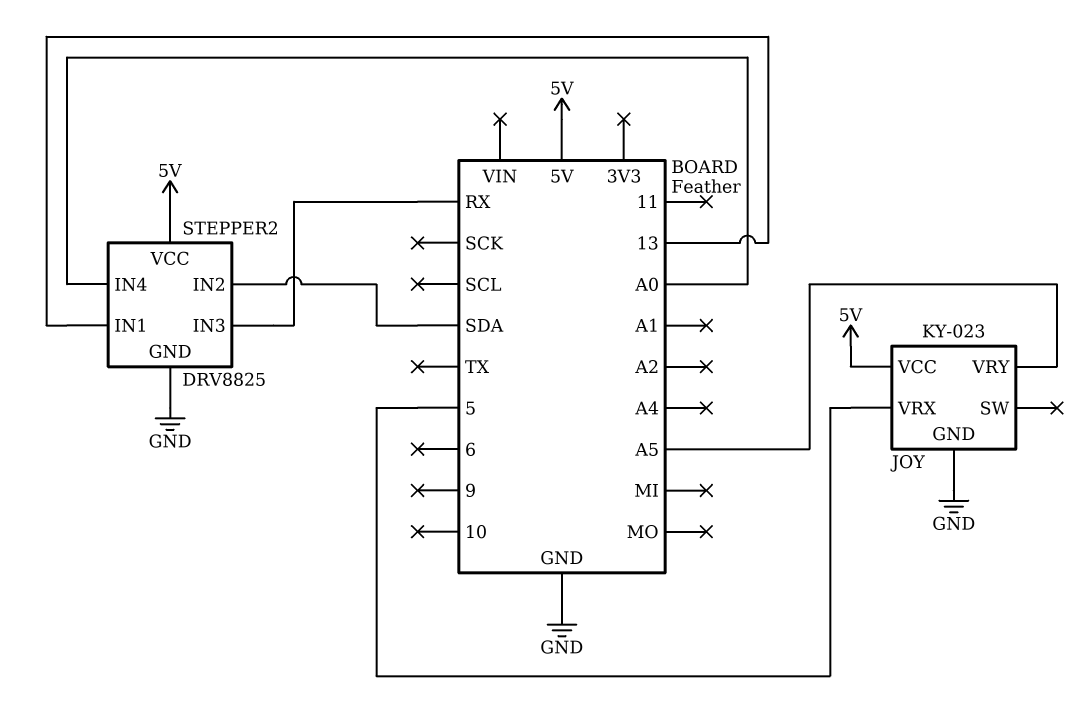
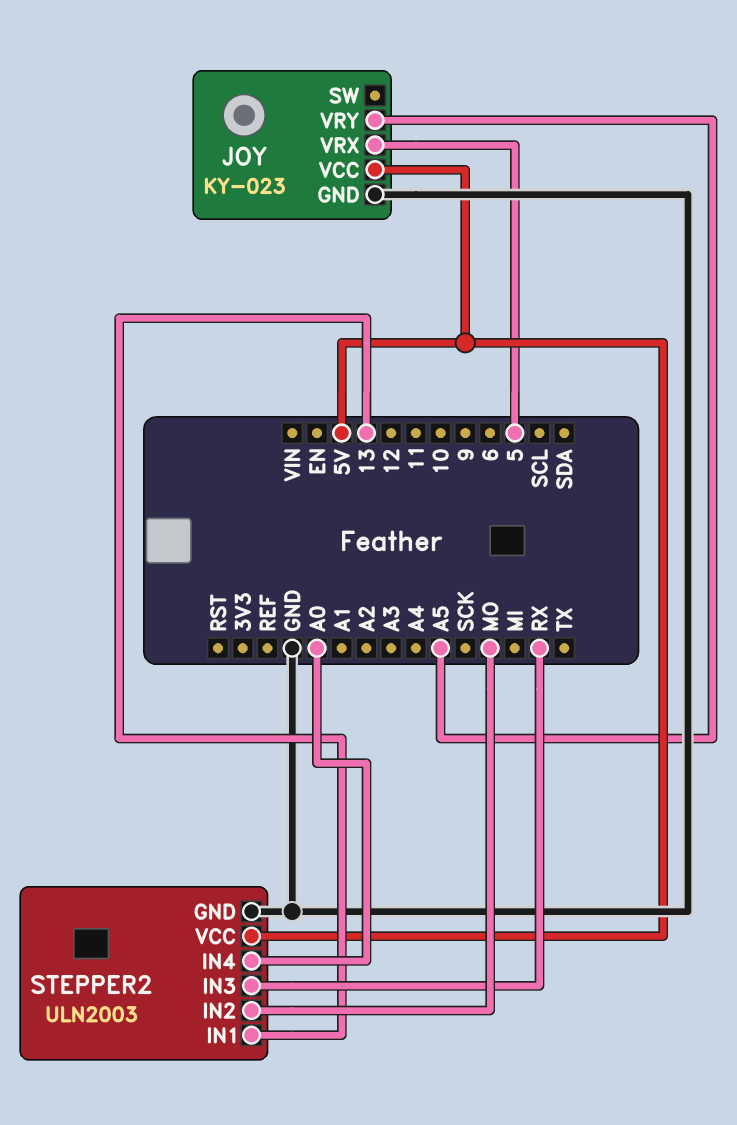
STEPPER2: DRV8825 -> ULN2003
STEPPER2 pin IN2: SDA -> MO

